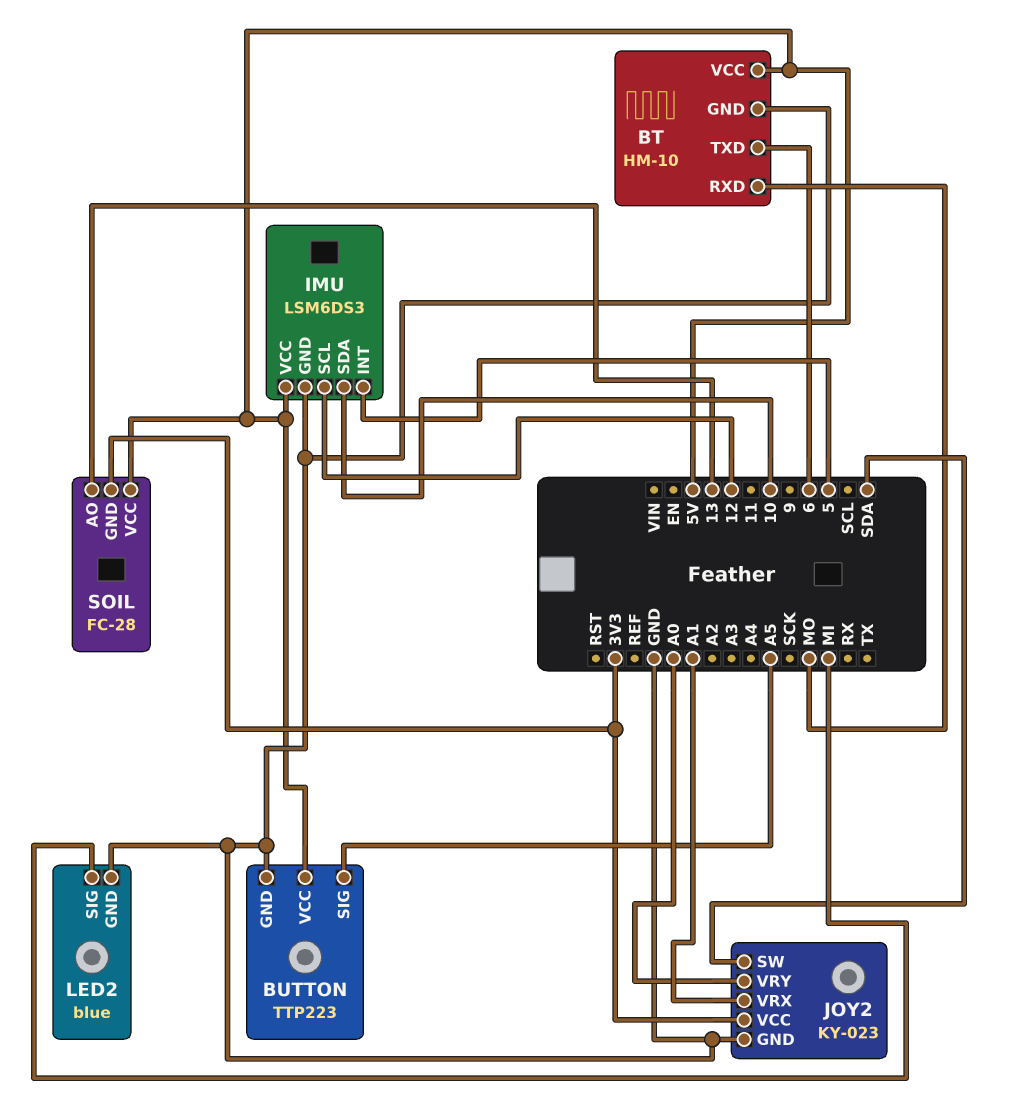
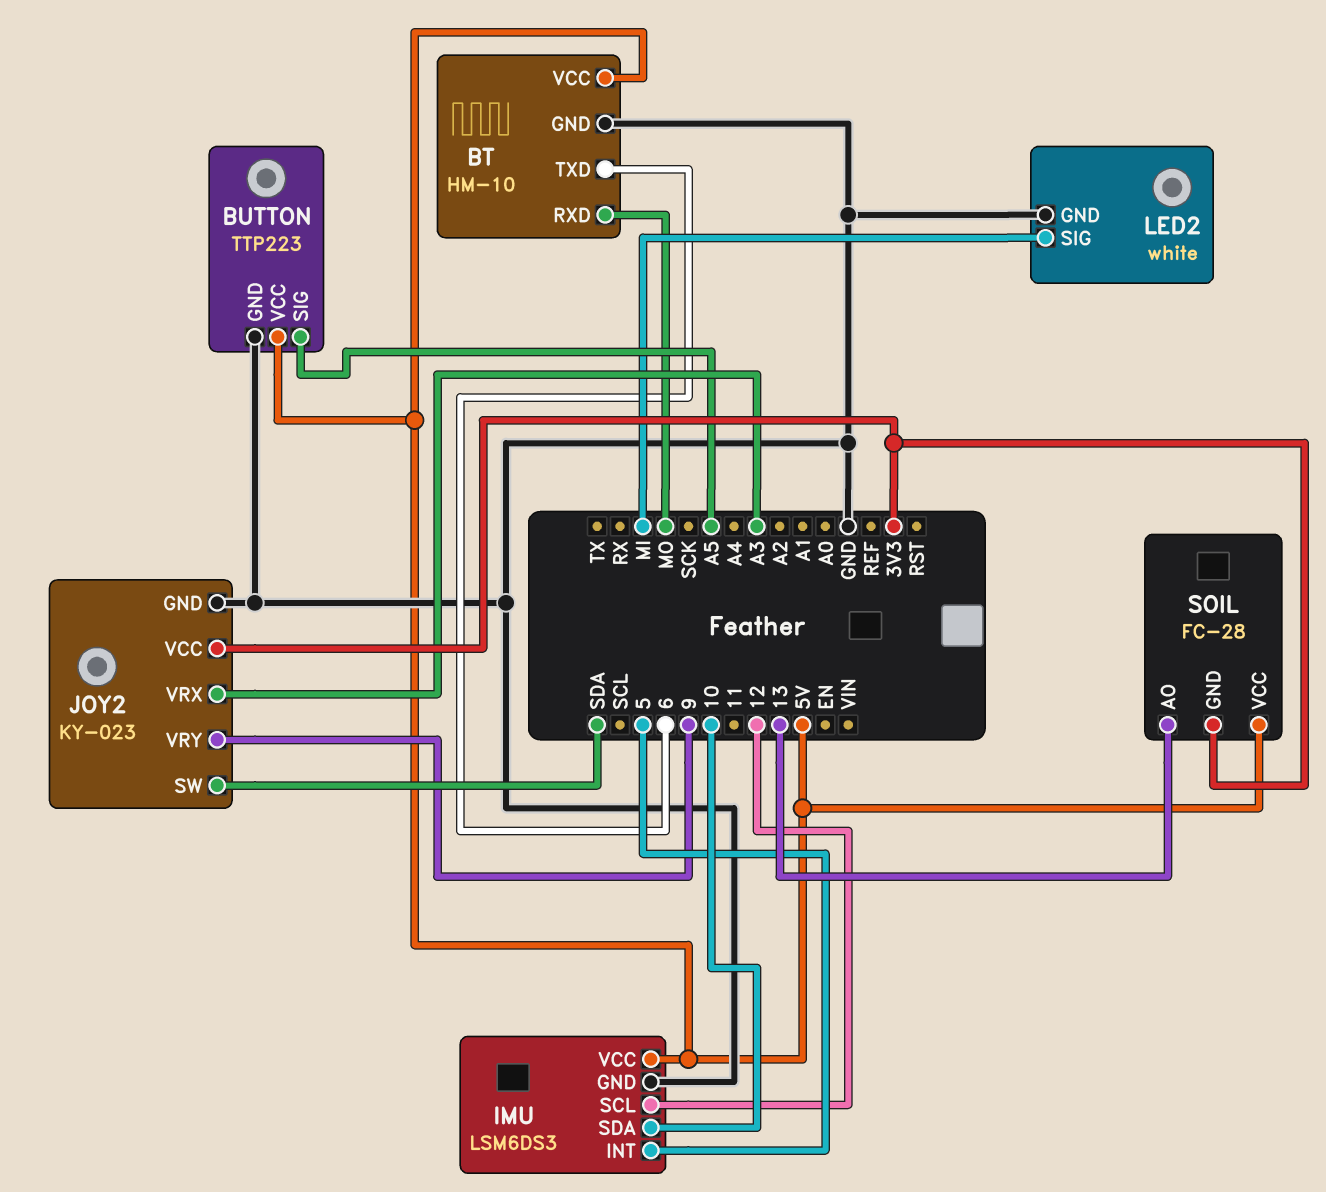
JOY2 pin VRX: A1 -> A3
JOY2 pin VRY: A0 -> 9
LED2: blue -> white

